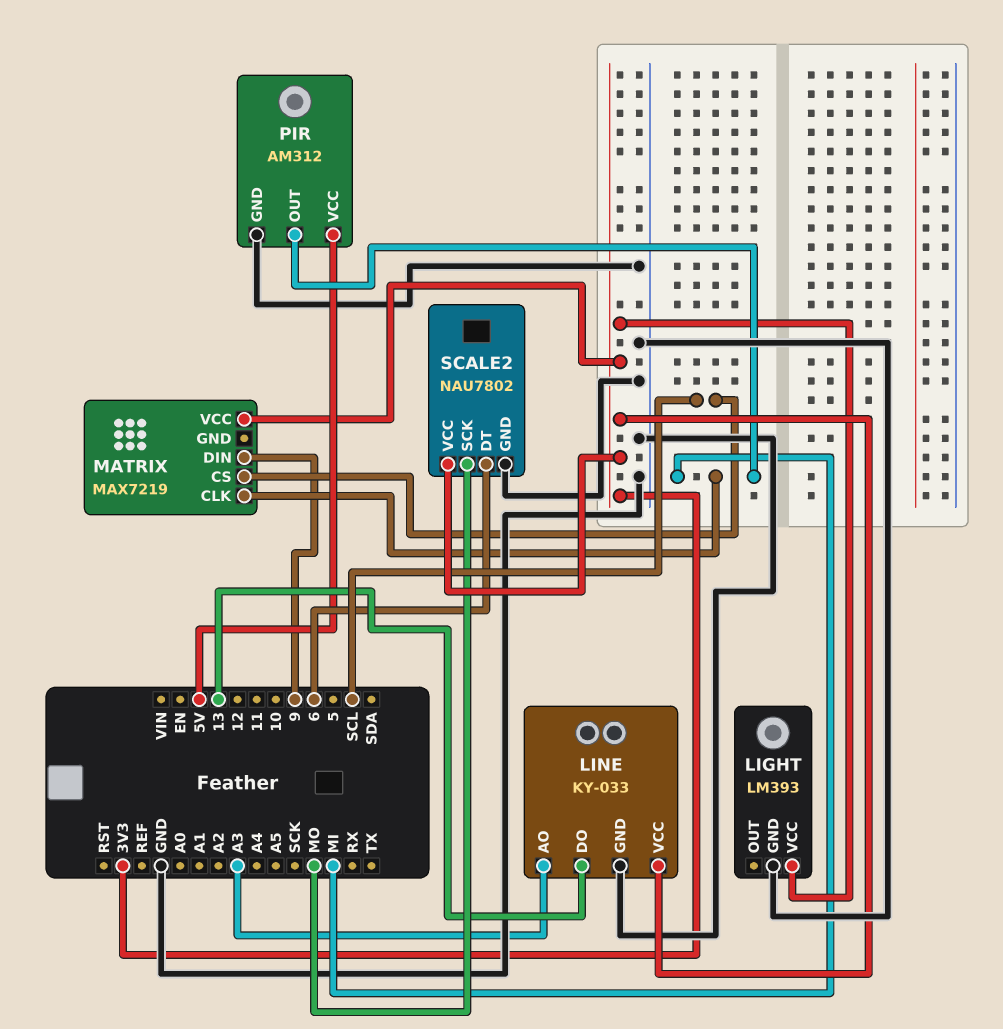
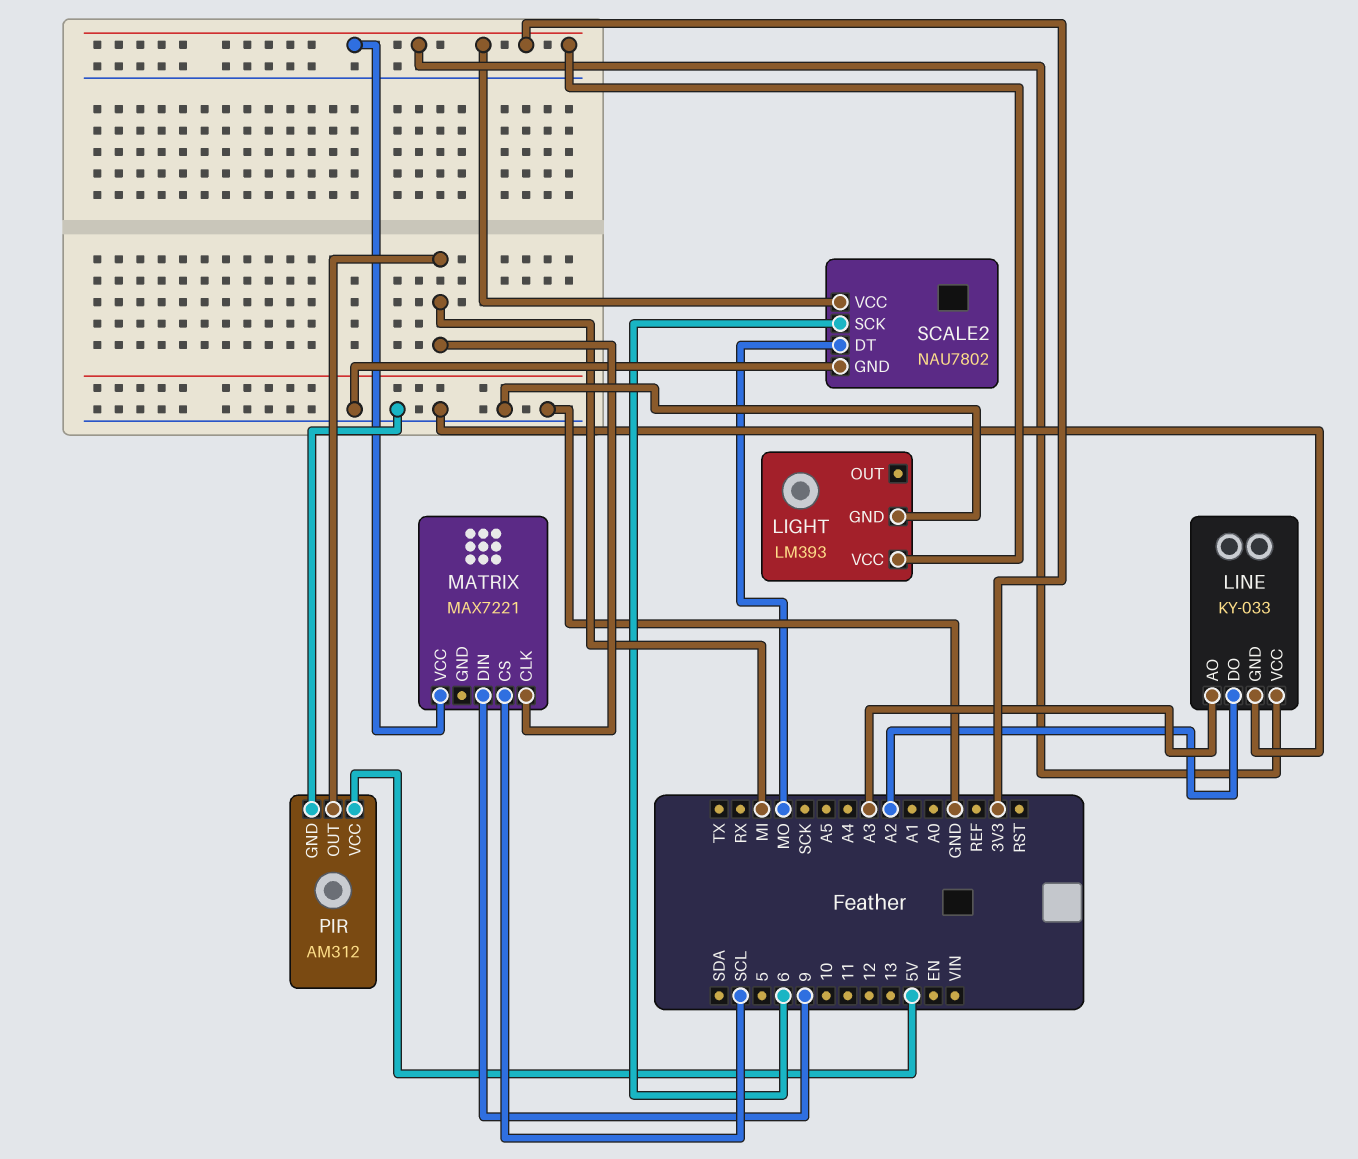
LINE pin DO: 13 -> A2
MATRIX: MAX7219 -> MAX7221
SCALE2 pin DT: 6 -> MO
SCALE2 pin SCK: MO -> 6

